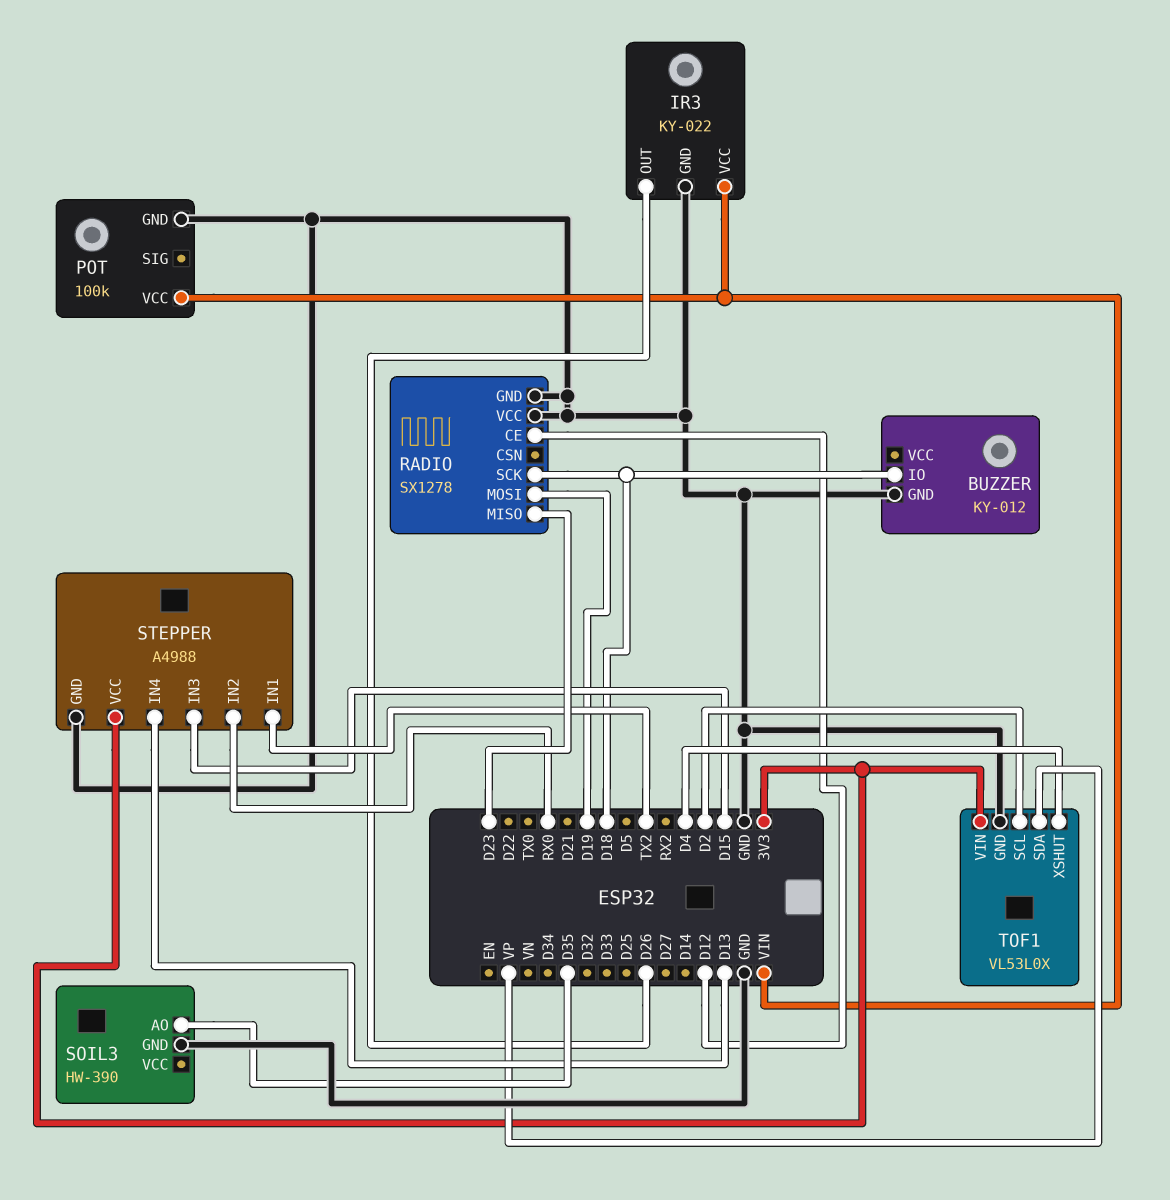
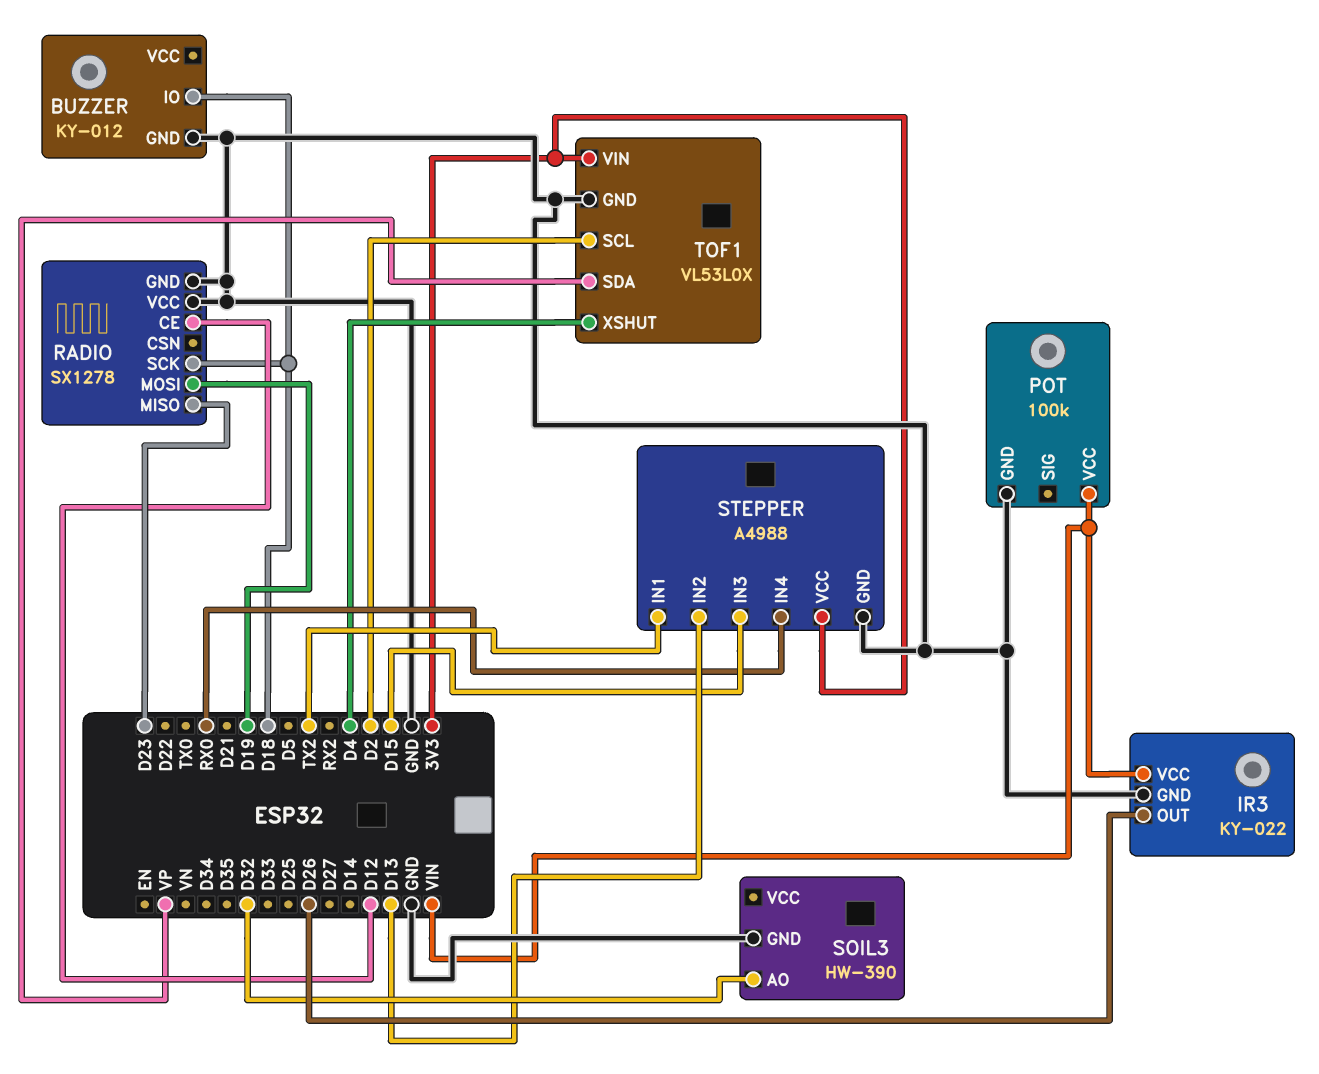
SOIL3 pin AO: D35 -> D32
STEPPER pin IN2: RX0 -> D13
STEPPER pin IN4: D13 -> RX0

